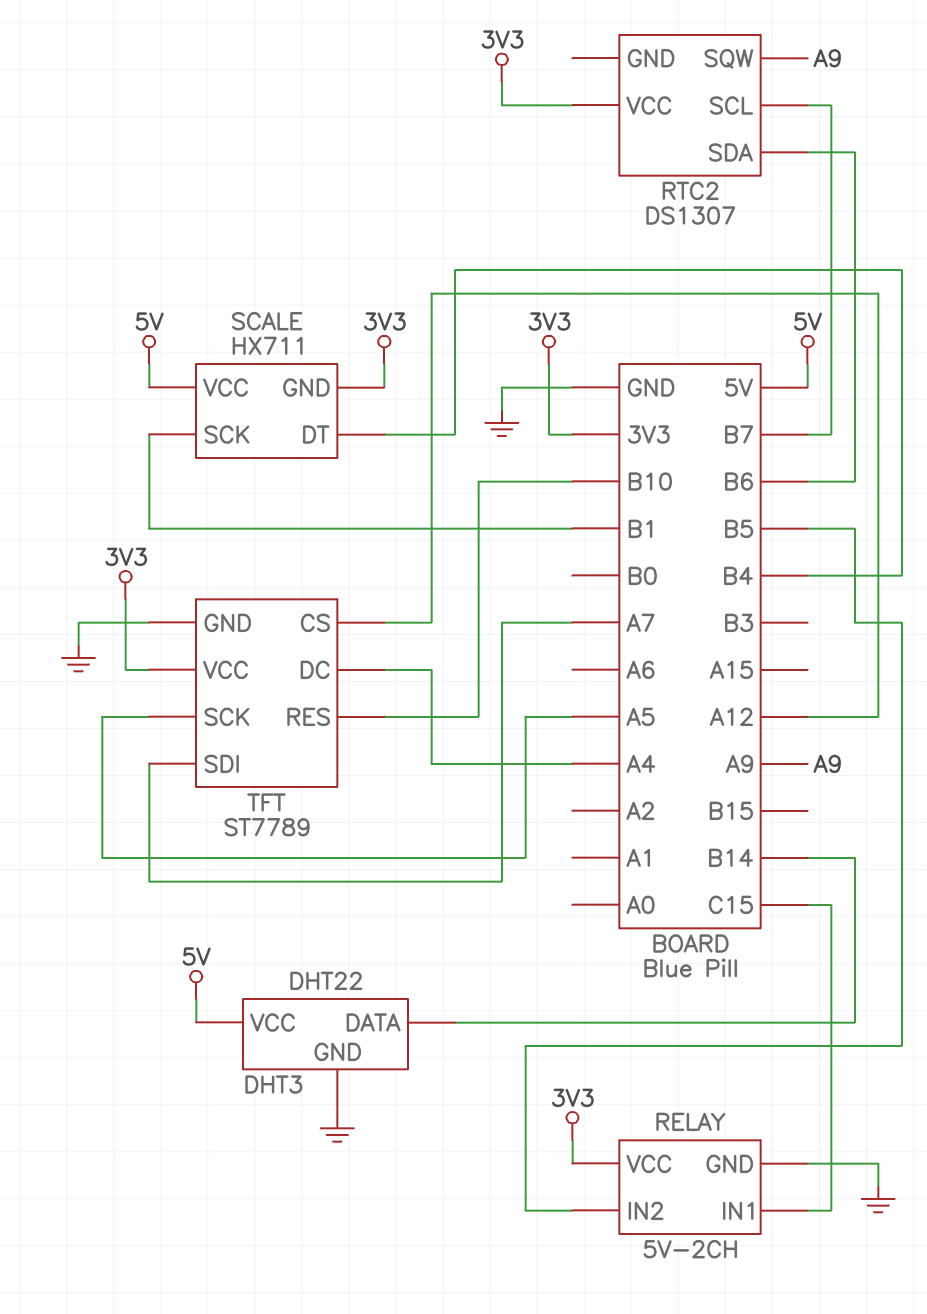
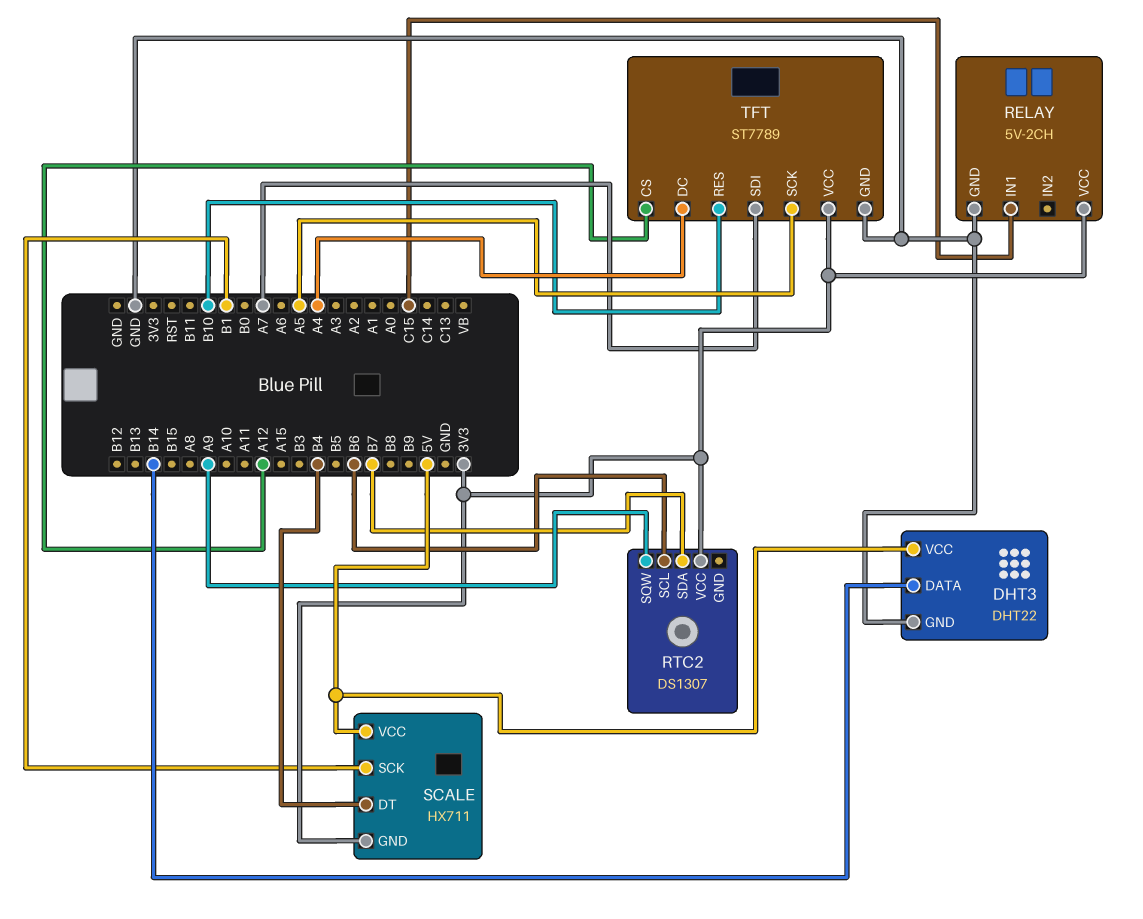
RELAY pin IN2: B5 -> none
RTC2 pin SCL: B7 -> B6
RTC2 pin SDA: B6 -> B7

